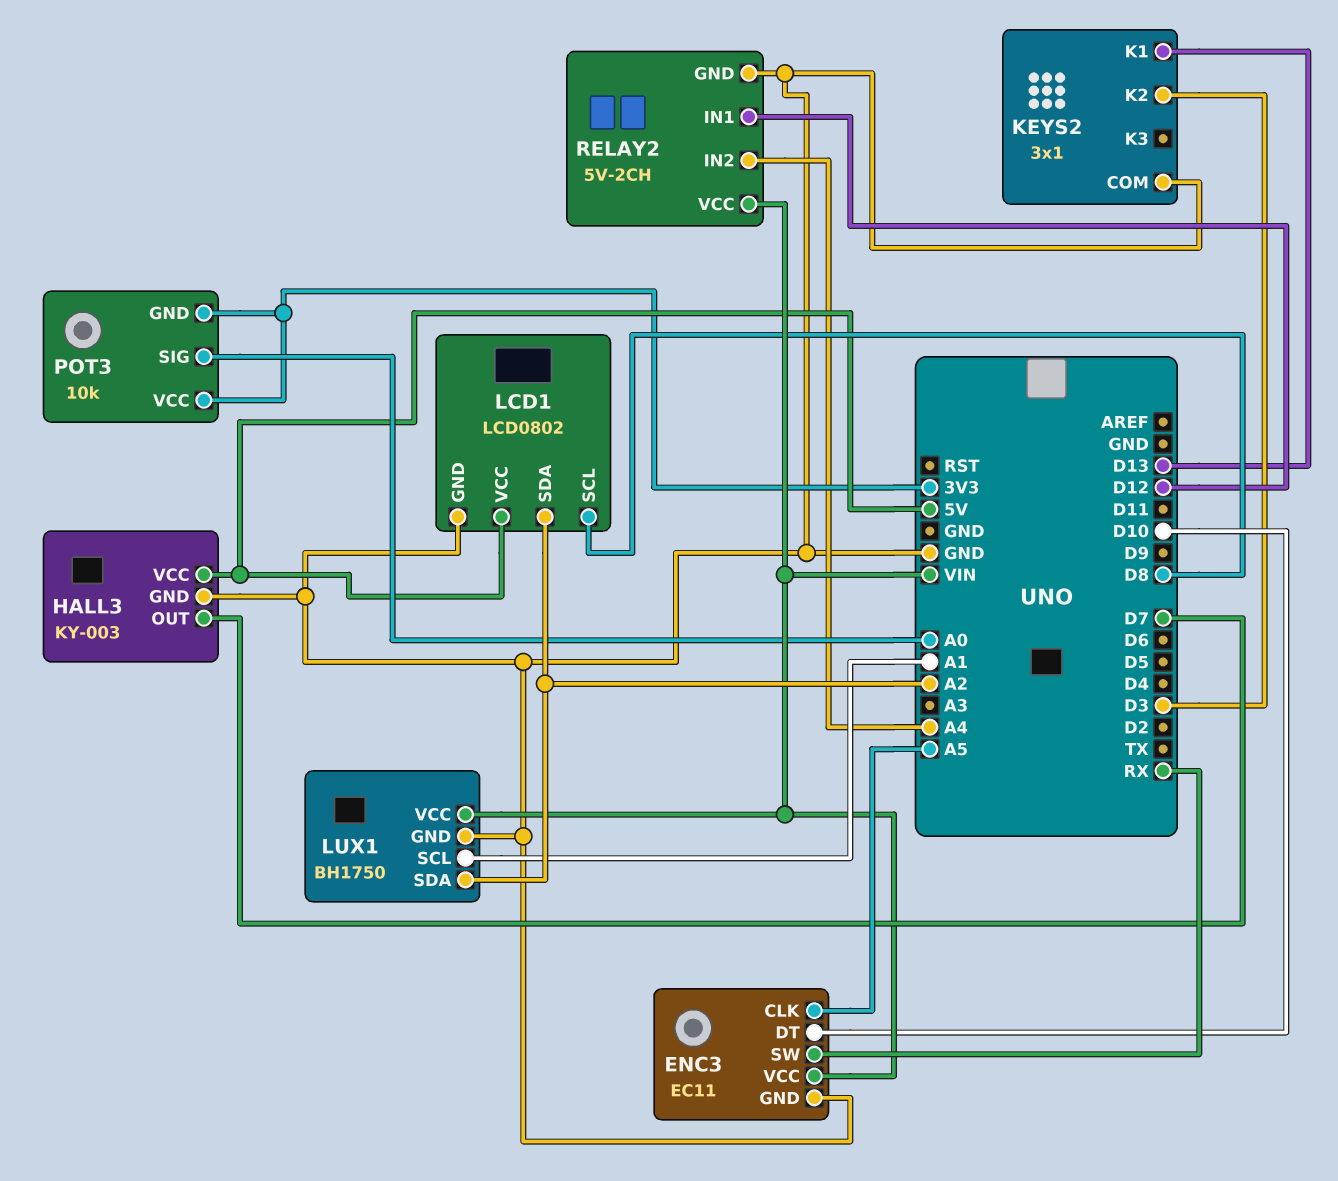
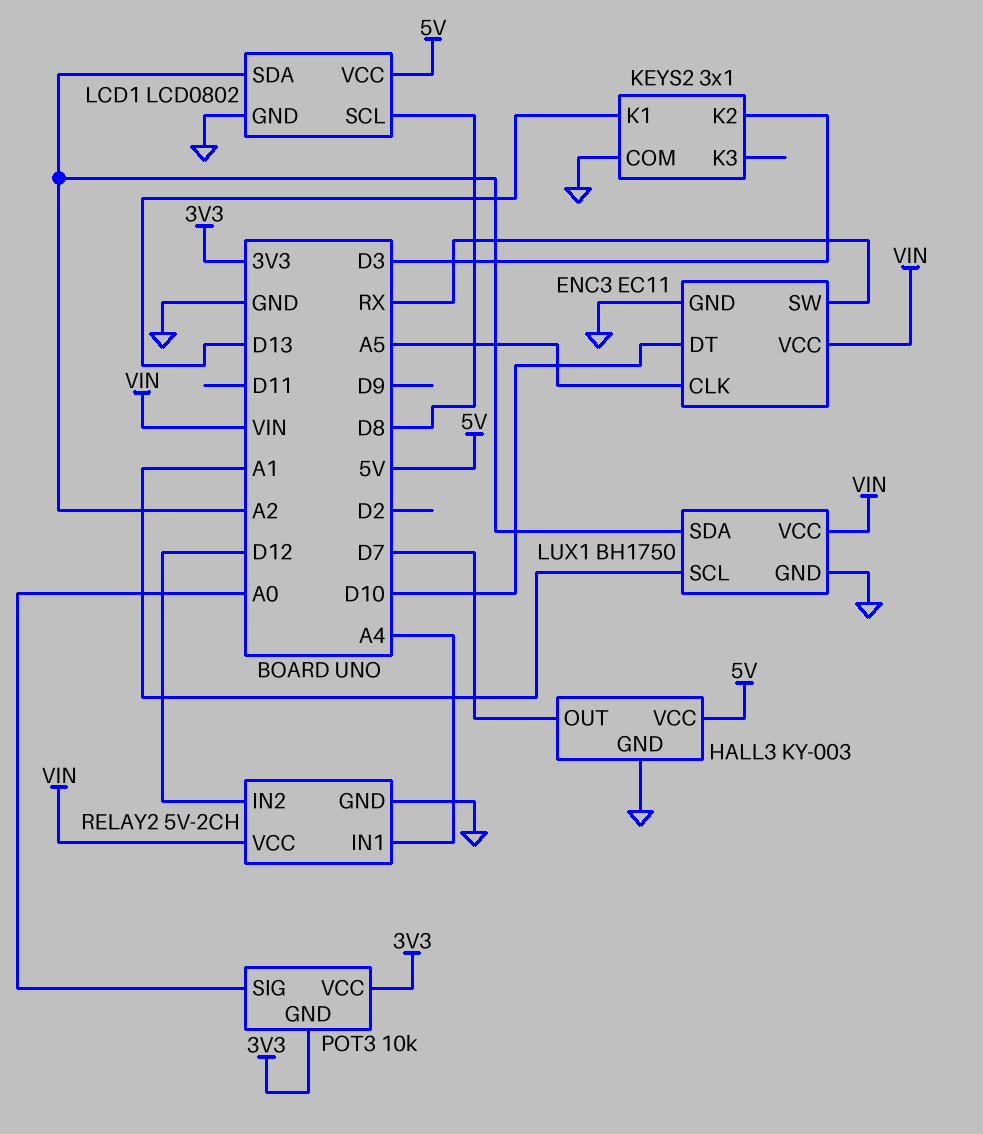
RELAY2 pin IN1: D12 -> A4
RELAY2 pin IN2: A4 -> D12

